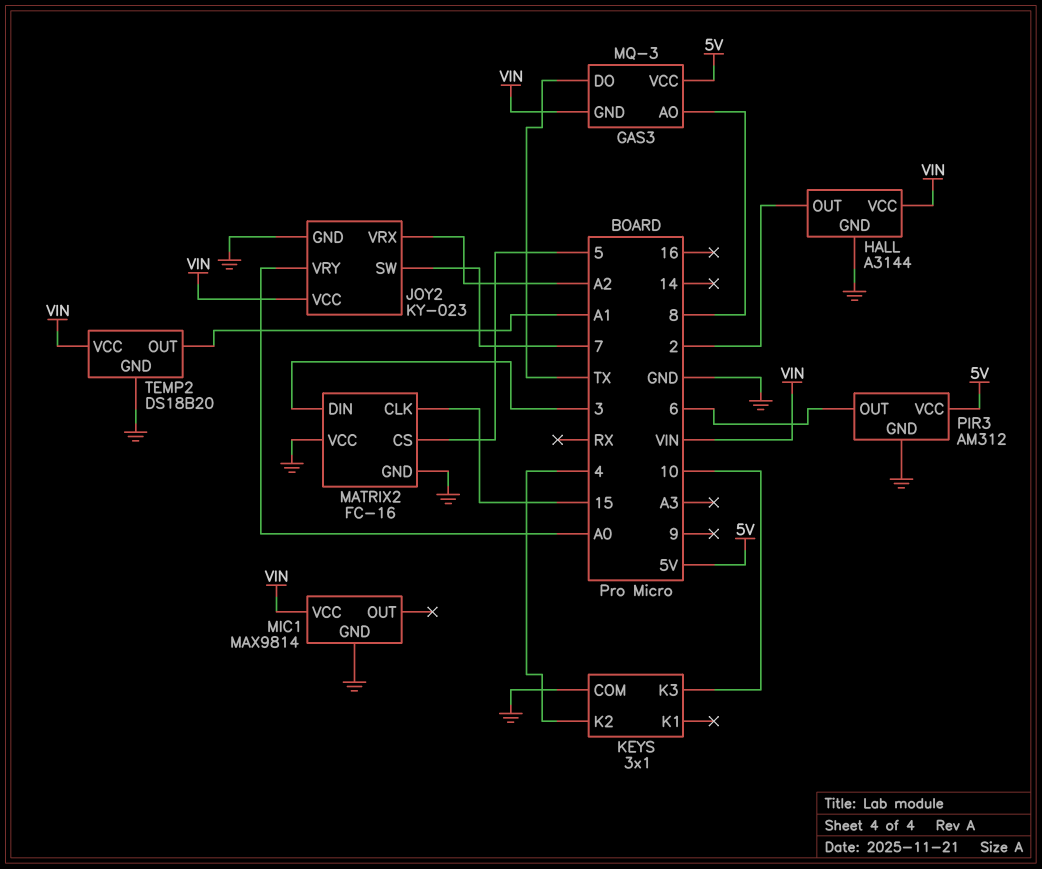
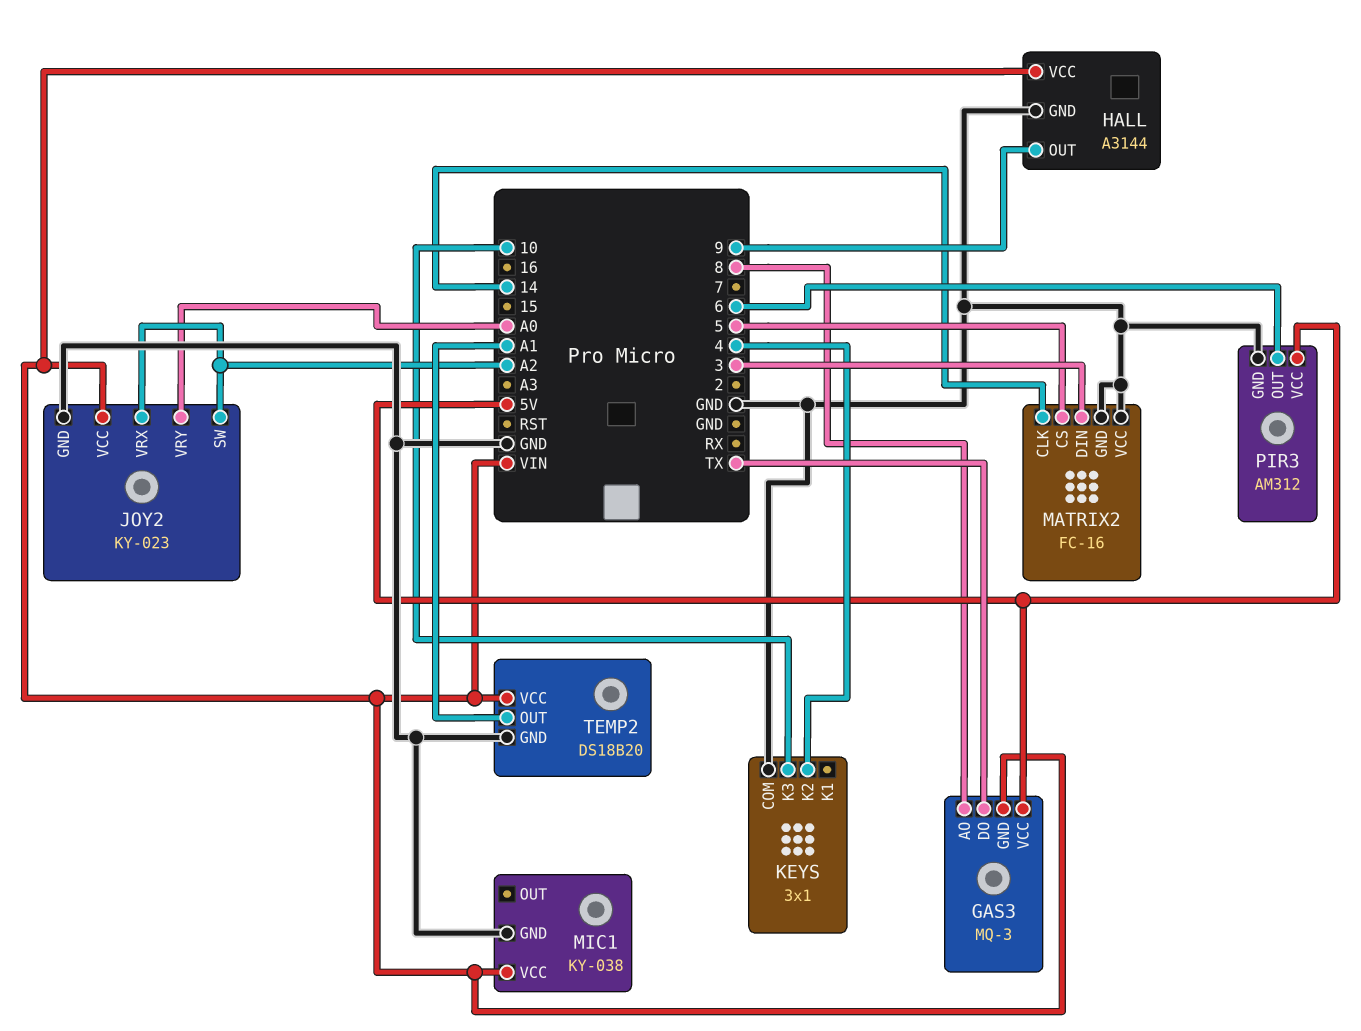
HALL pin OUT: 2 -> 9
JOY2 pin SW: 7 -> A2
MATRIX2 pin CLK: 15 -> 14
MIC1: MAX9814 -> KY-038

